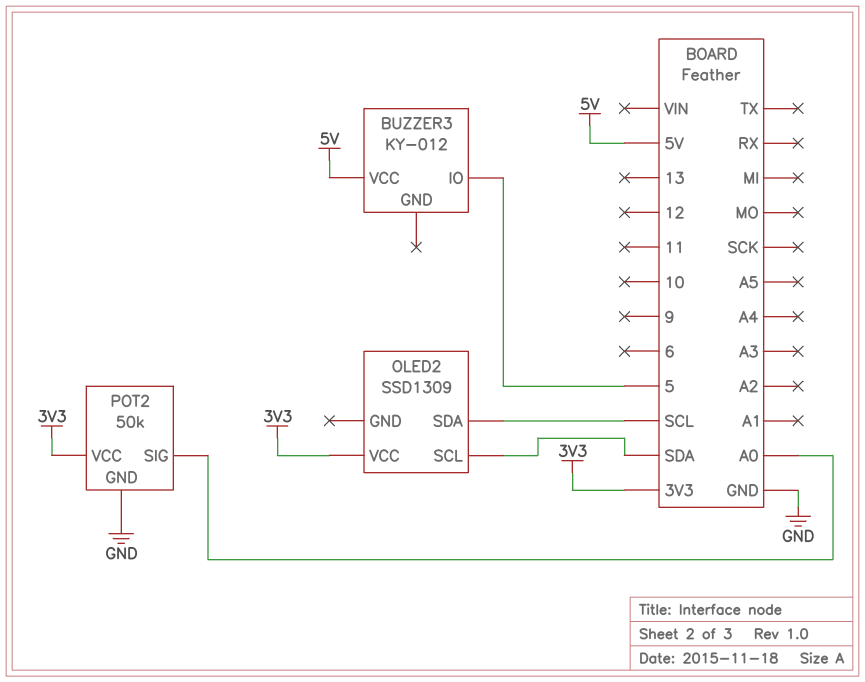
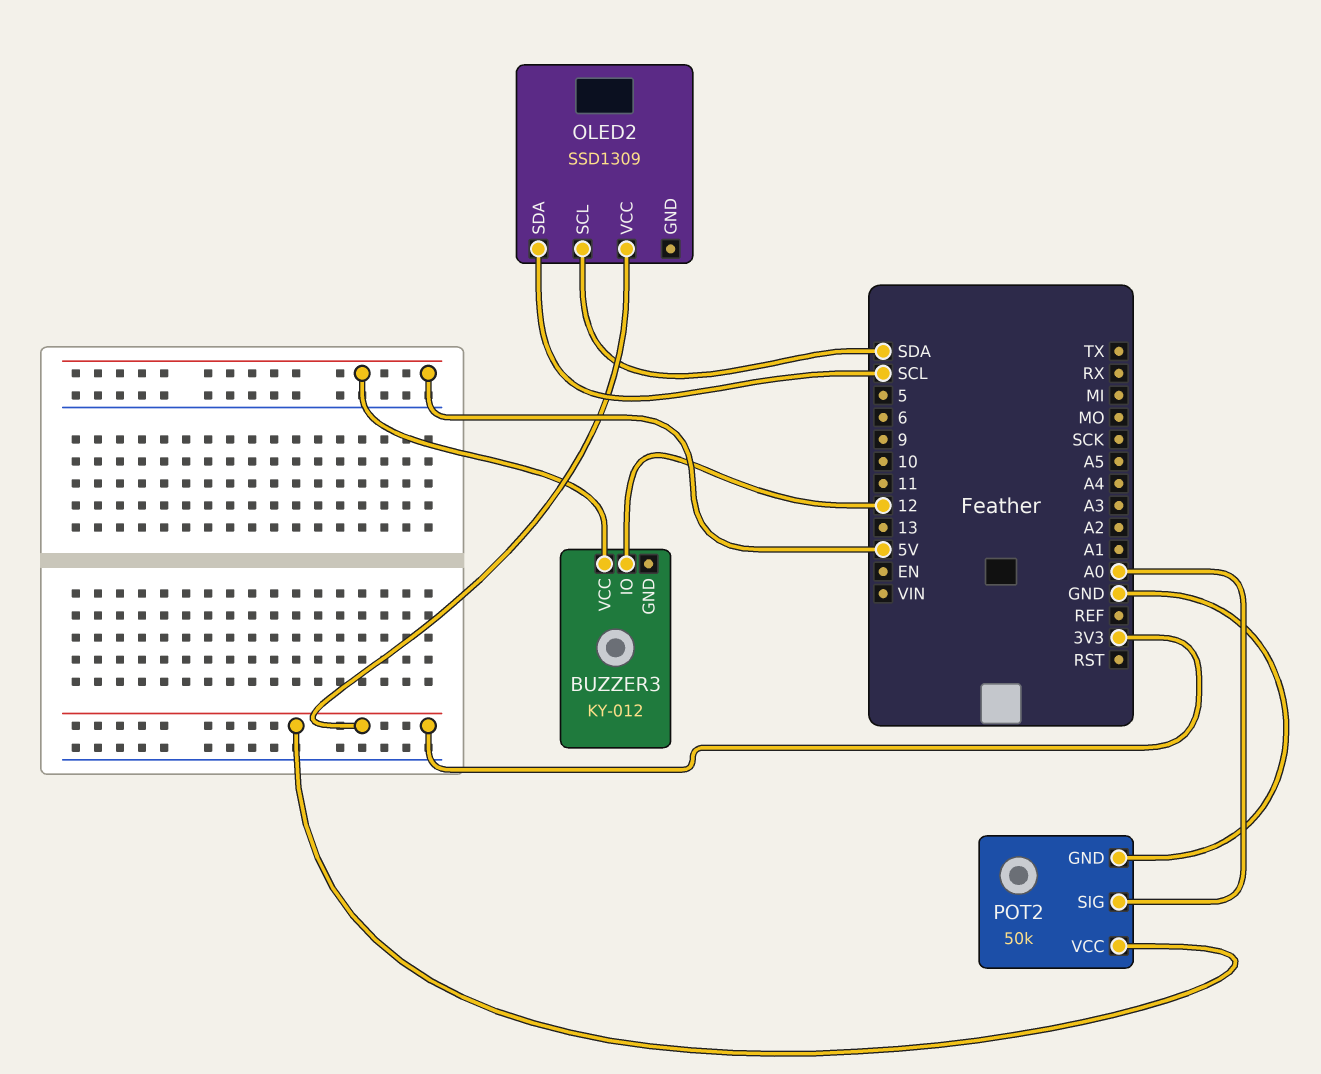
BUZZER3 pin IO: 5 -> 12

